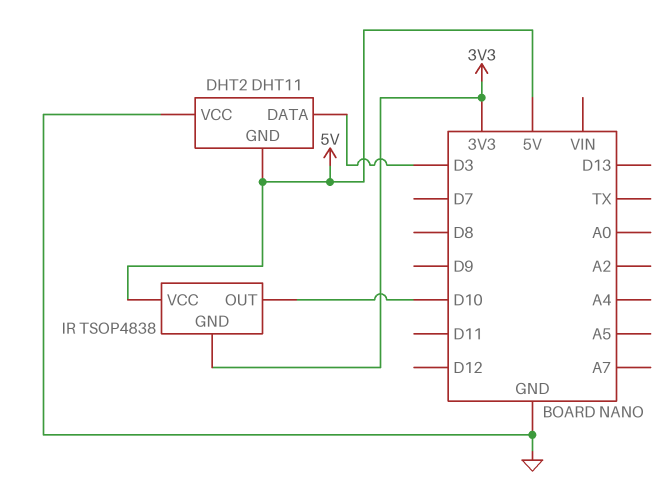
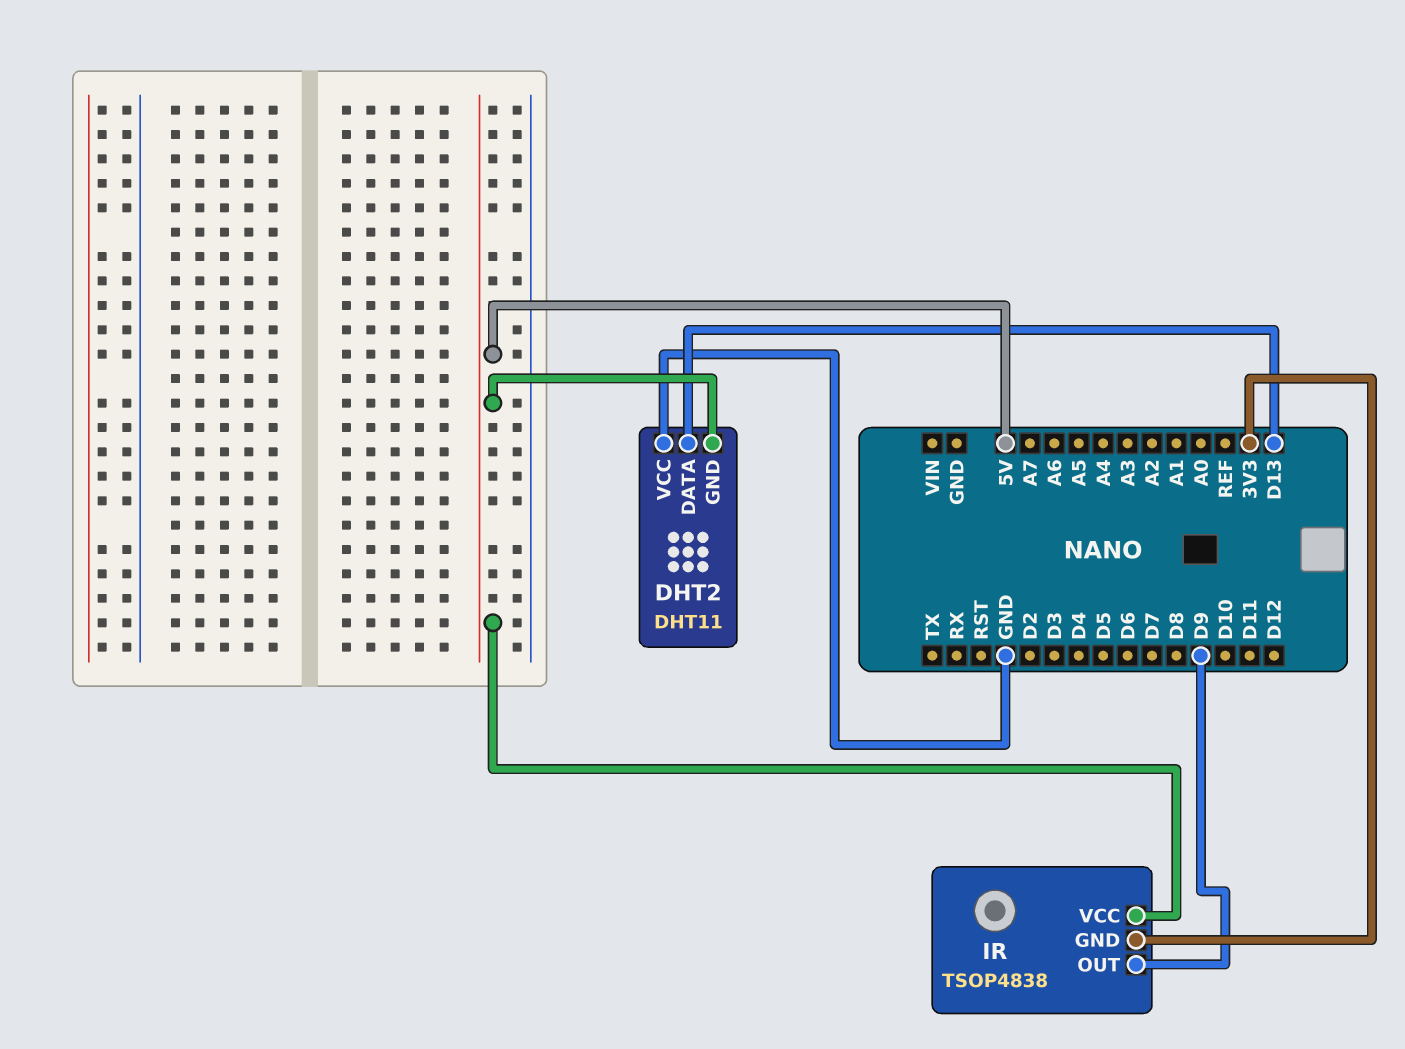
DHT2 pin DATA: D3 -> D13
IR pin OUT: D10 -> D9

